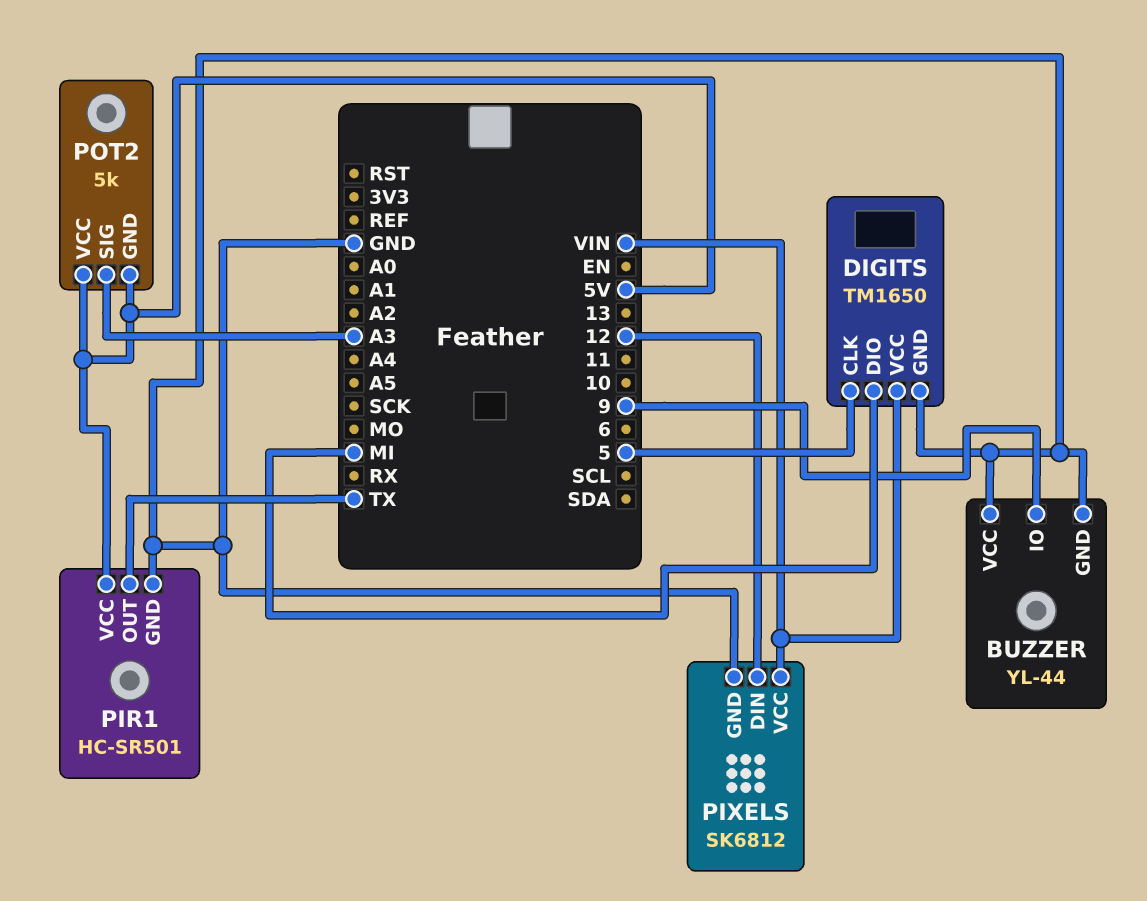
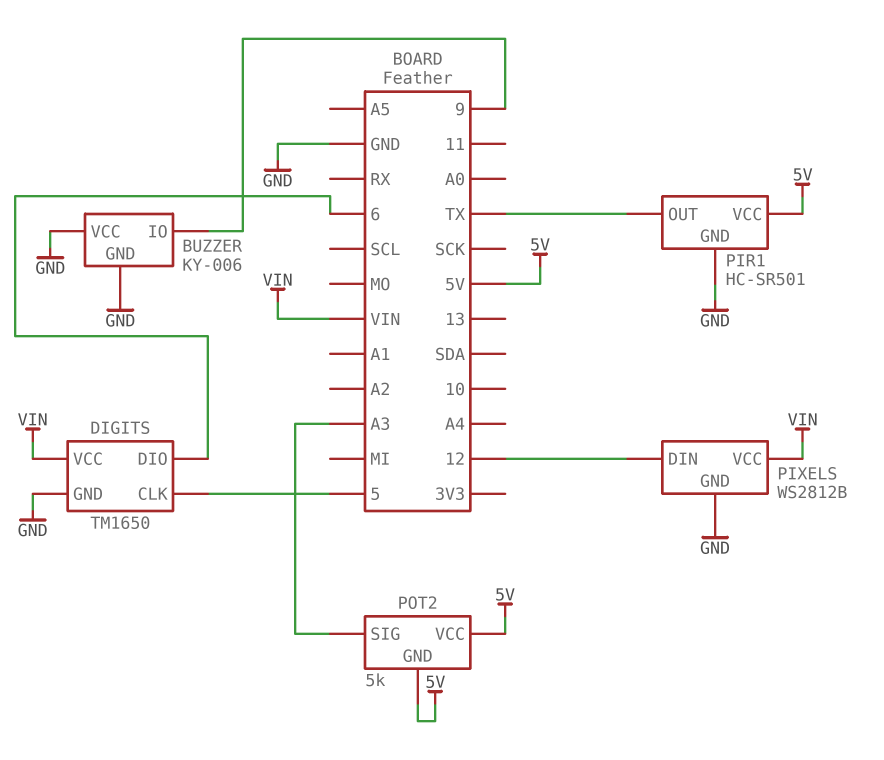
BUZZER: YL-44 -> KY-006
DIGITS pin DIO: MI -> 6
PIXELS: SK6812 -> WS2812B

